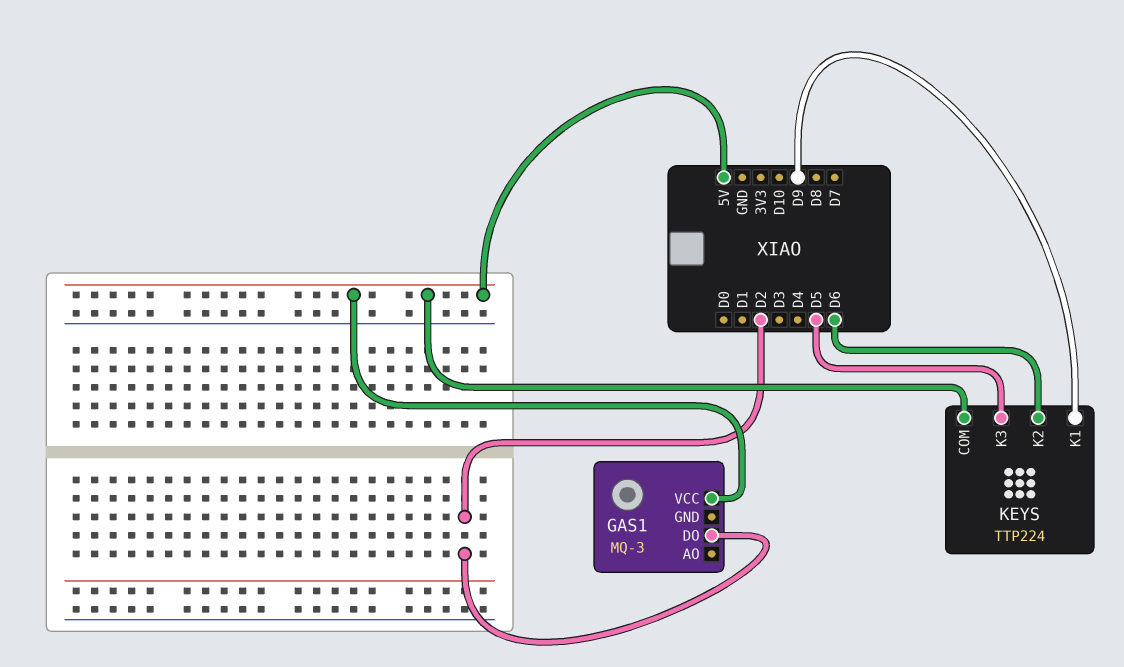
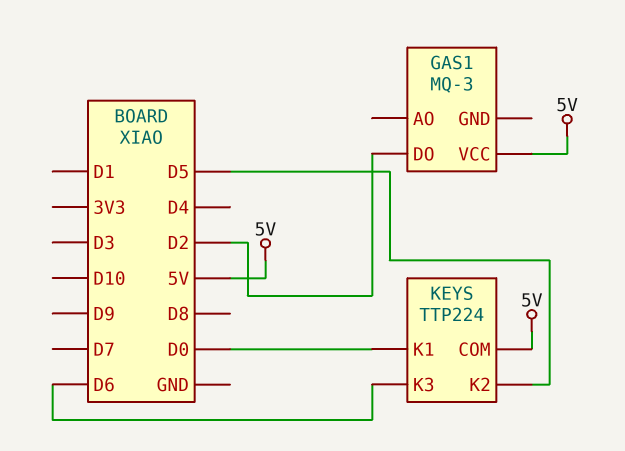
KEYS pin K1: D9 -> D0
KEYS pin K2: D6 -> D5
KEYS pin K3: D5 -> D6

